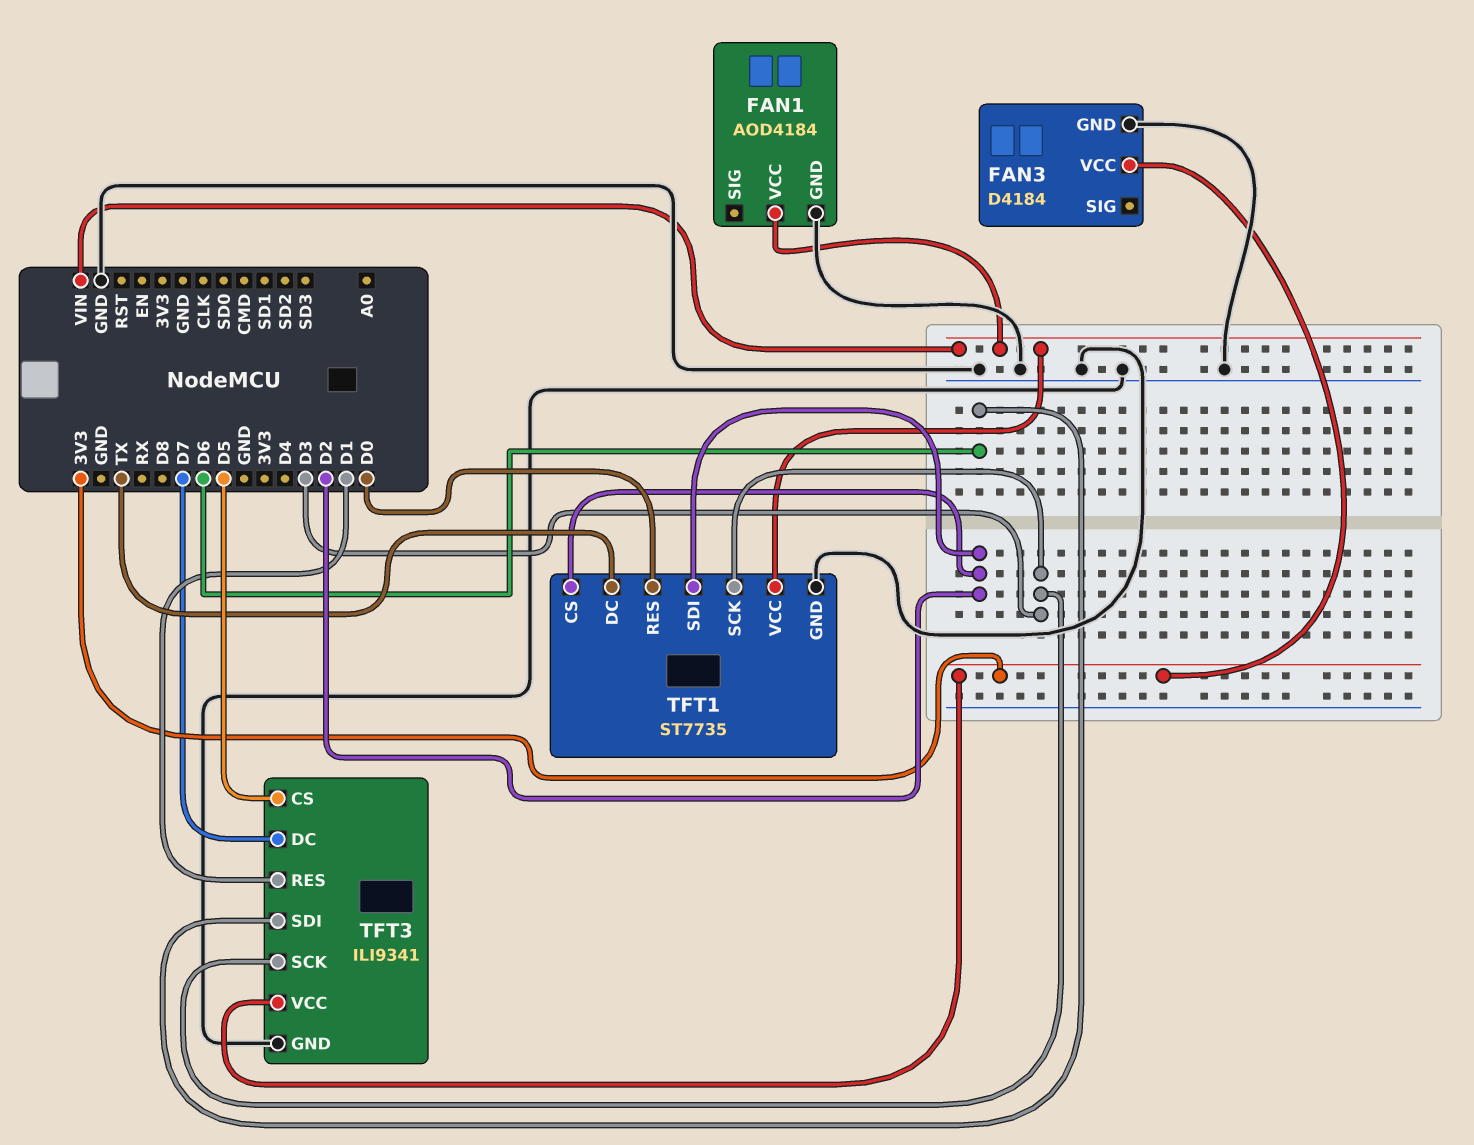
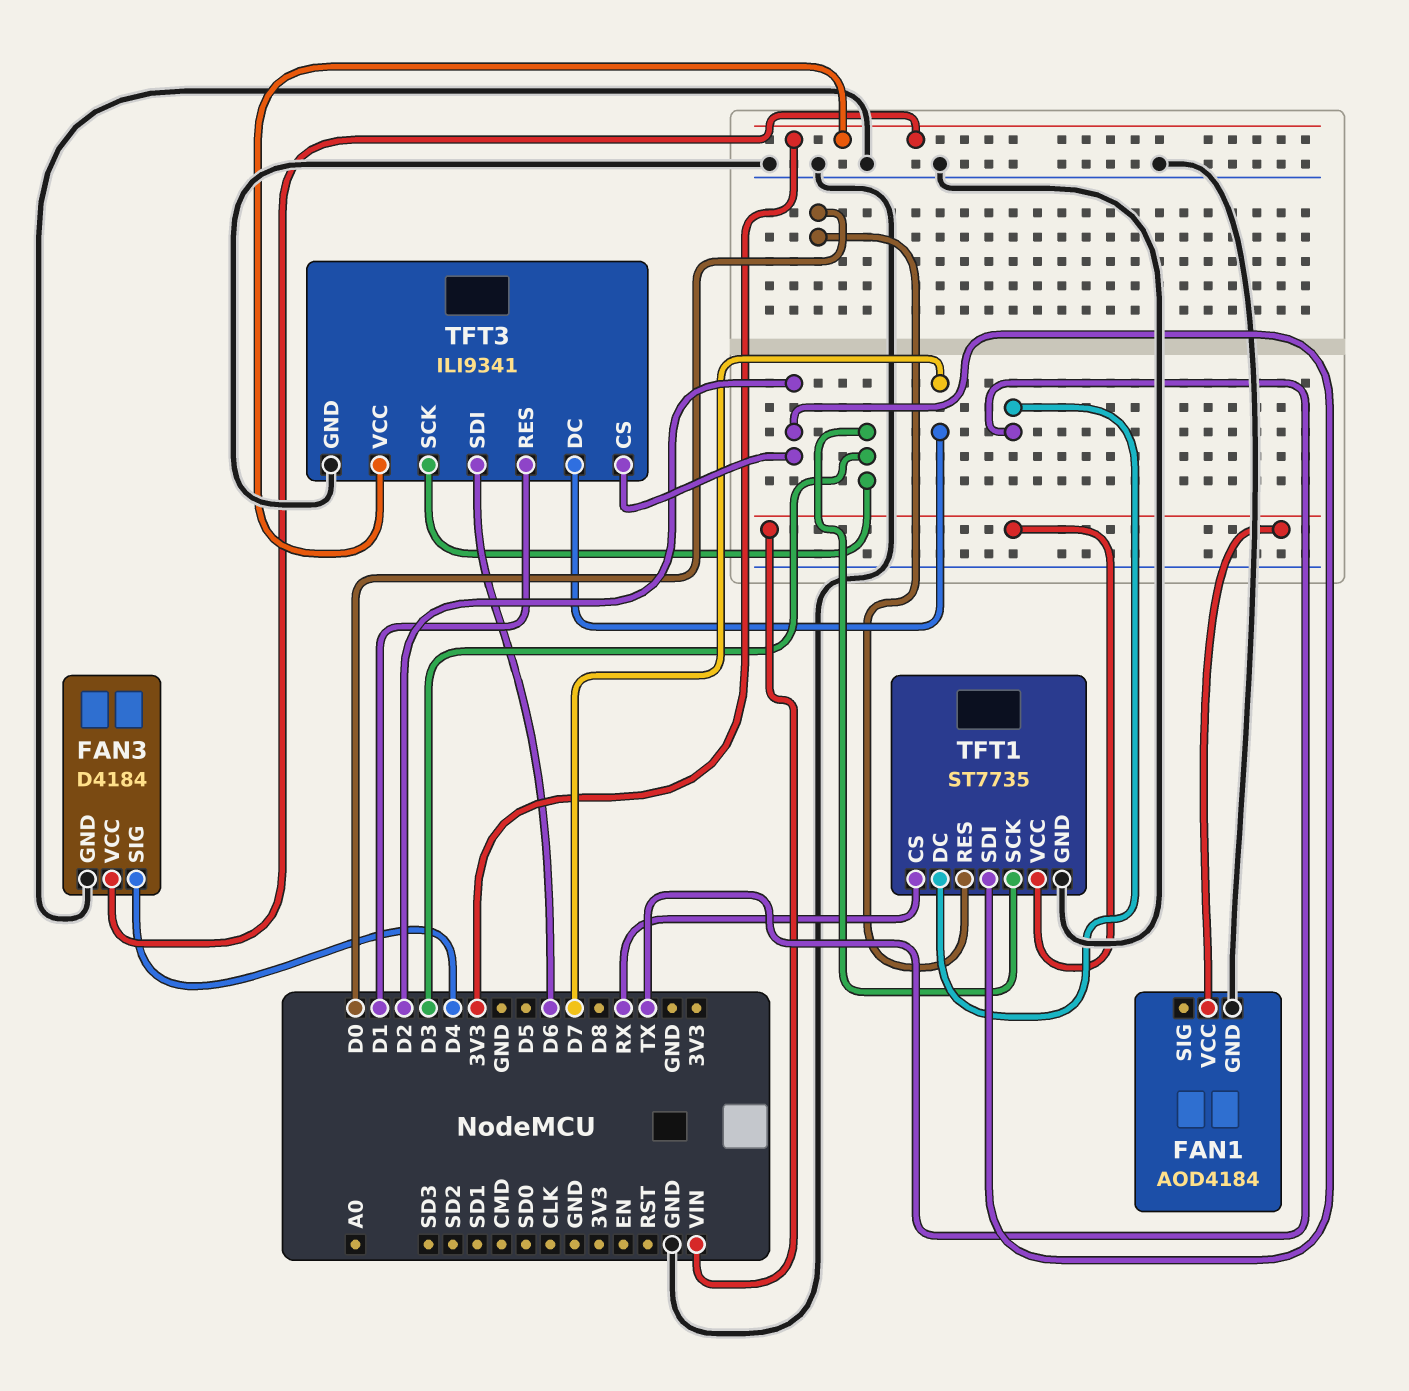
FAN3 pin SIG: none -> D4
TFT1 pin CS: D2 -> RX
TFT3 pin CS: D5 -> D2

